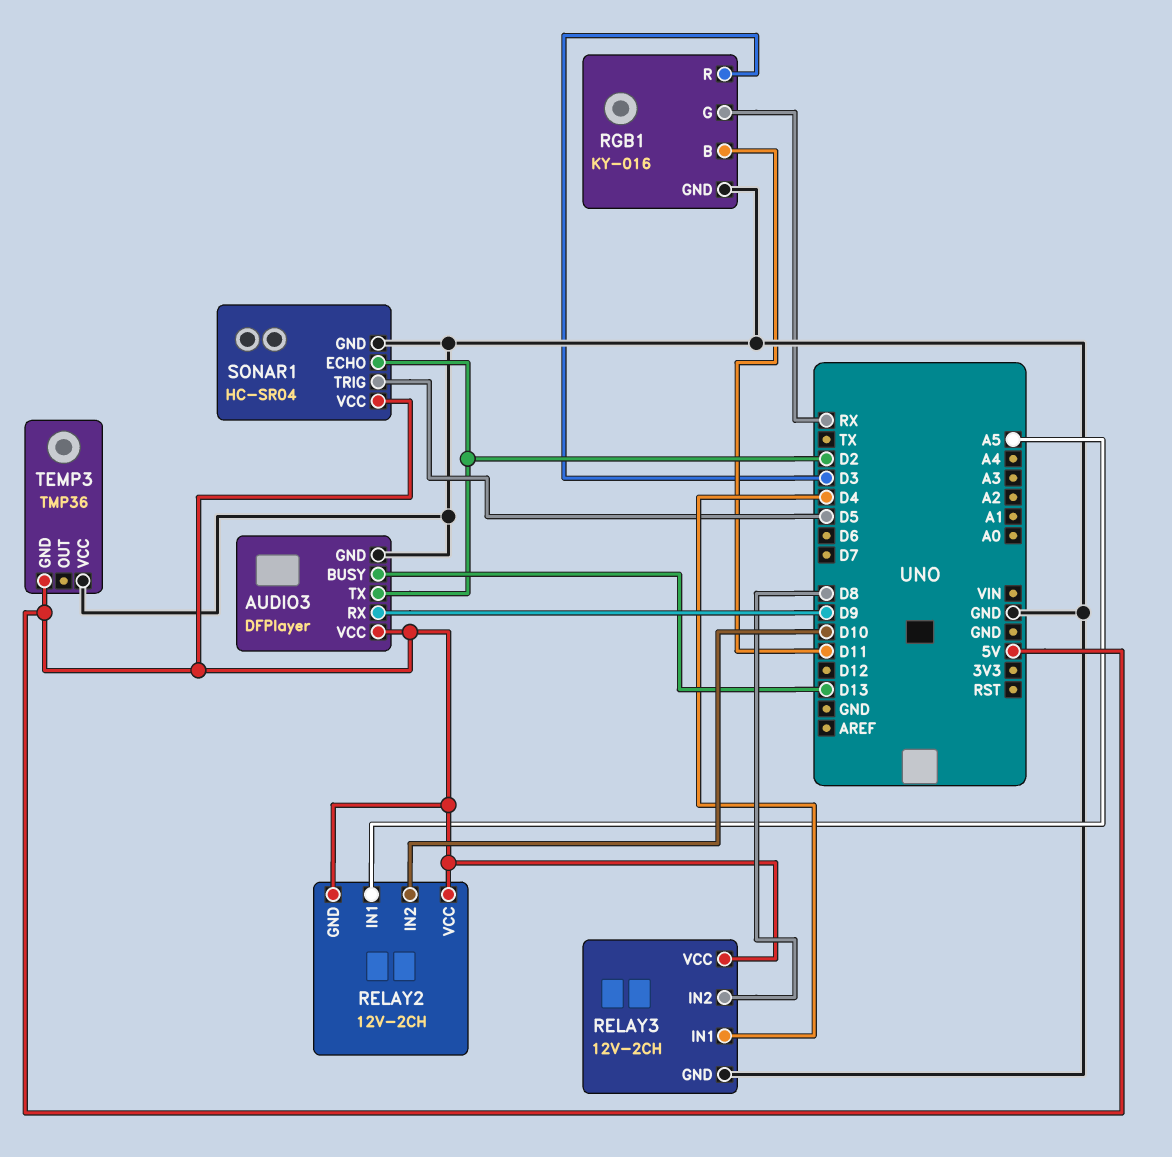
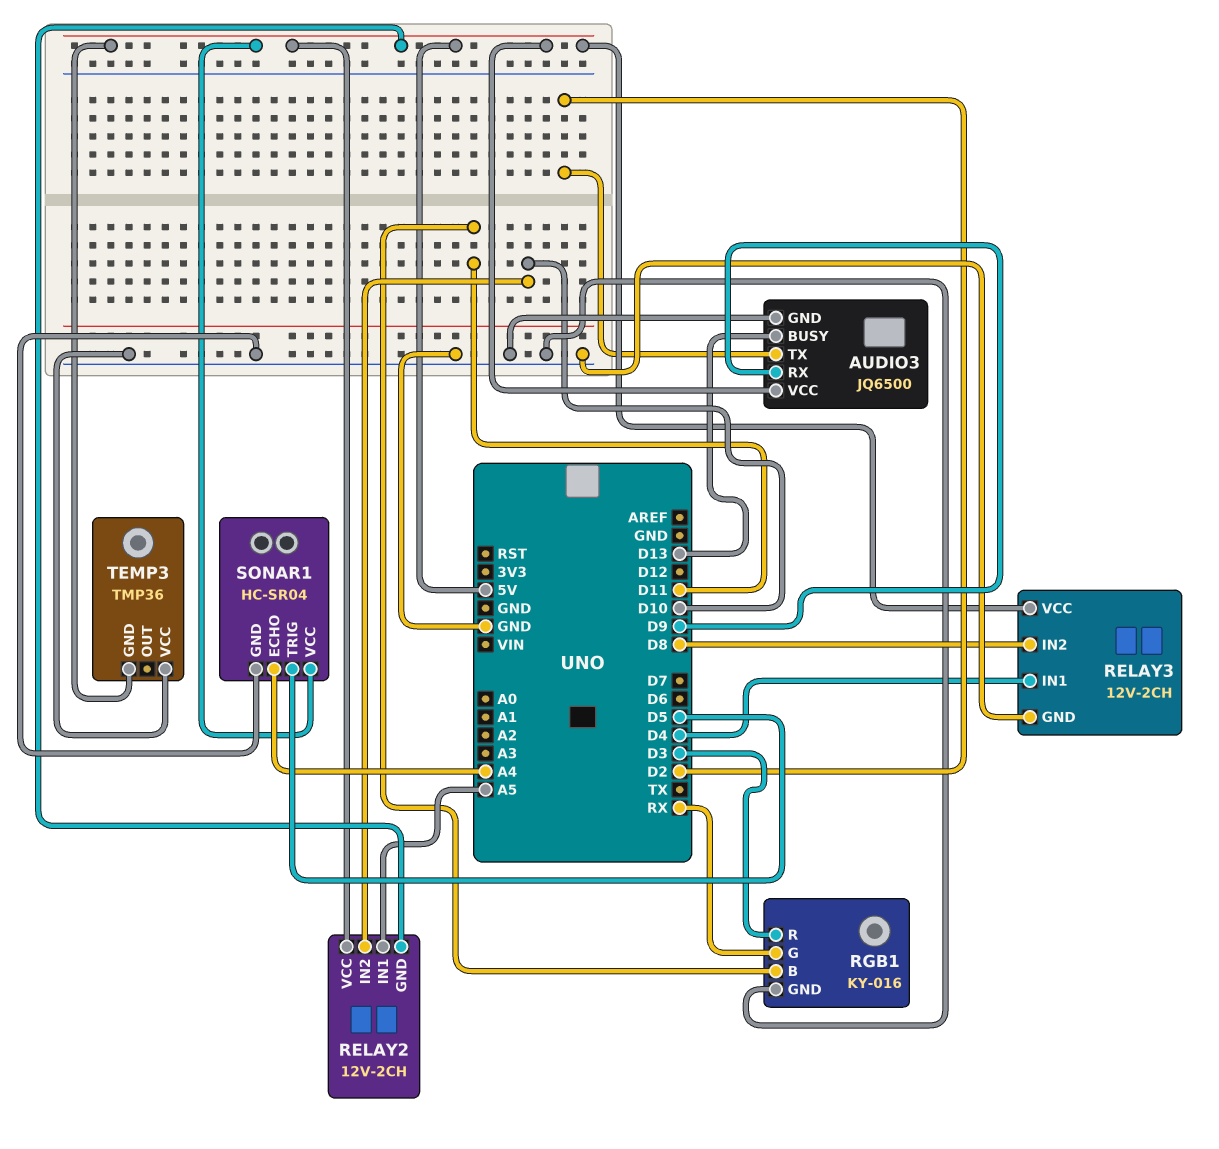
AUDIO3: DFPlayer -> JQ6500
SONAR1 pin ECHO: D2 -> A4

